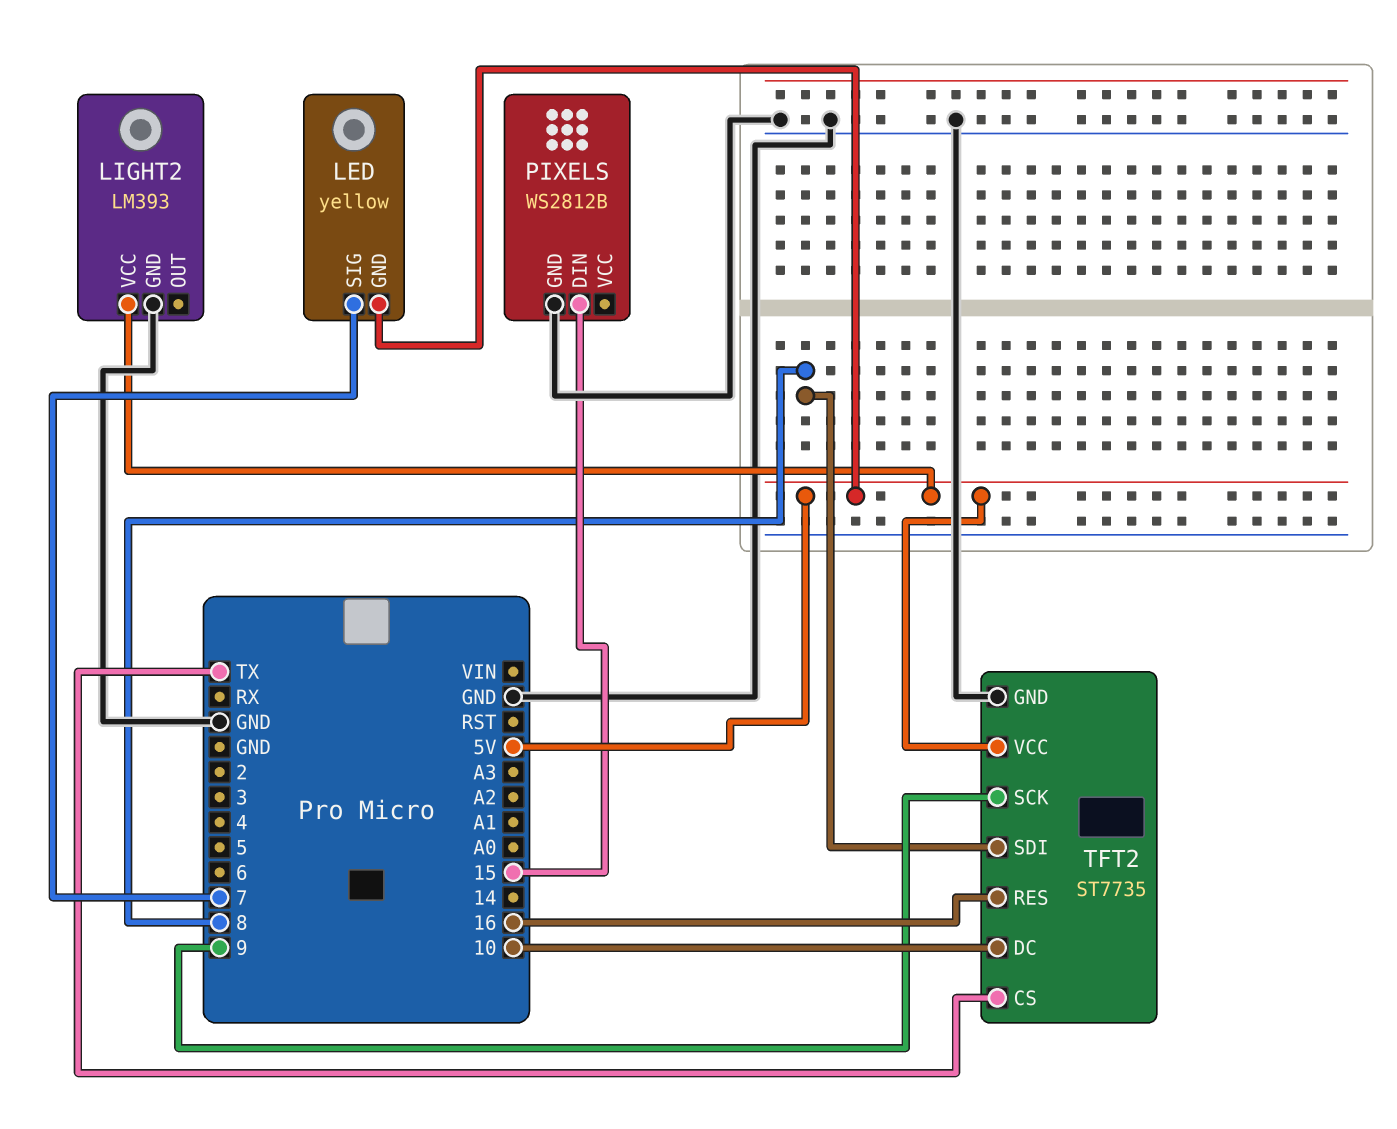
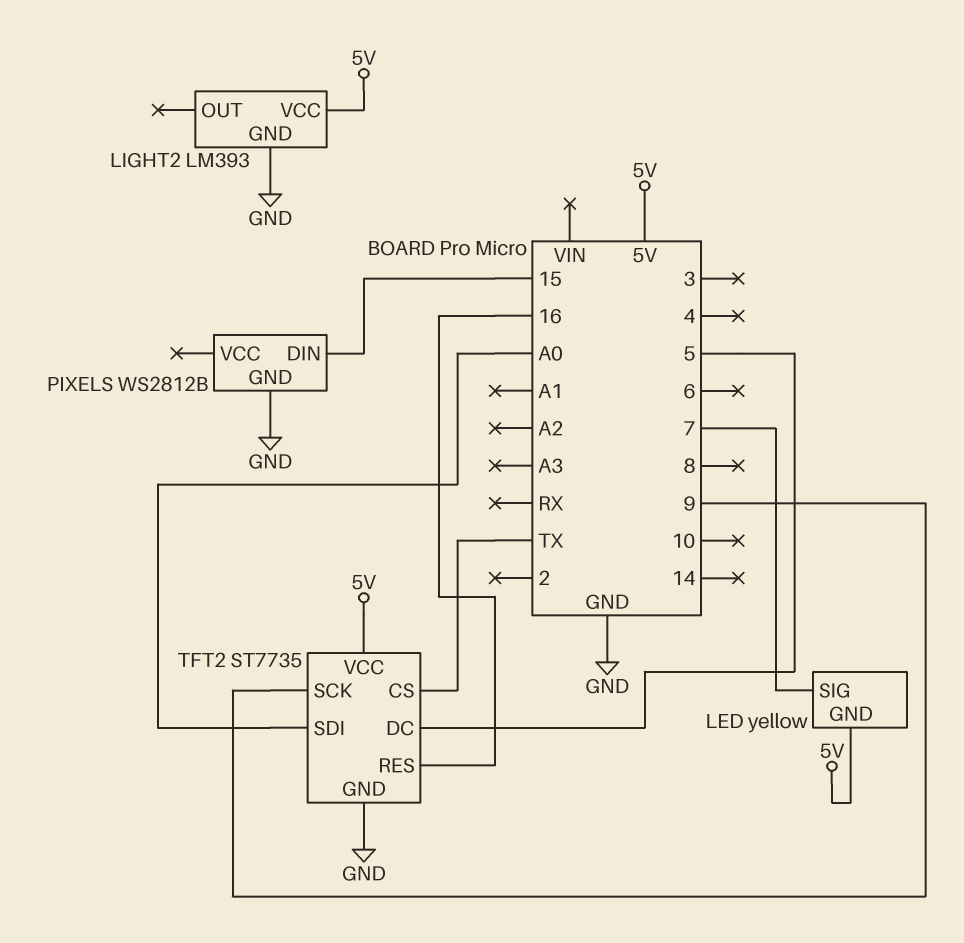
TFT2 pin DC: 10 -> 5
TFT2 pin SDI: 8 -> A0

